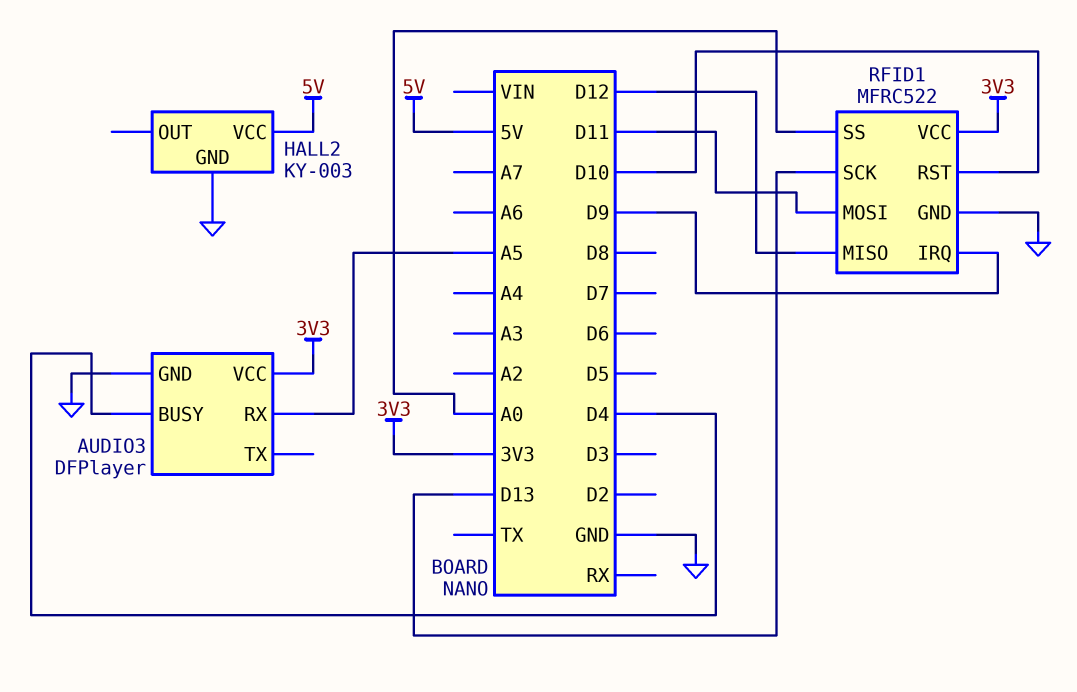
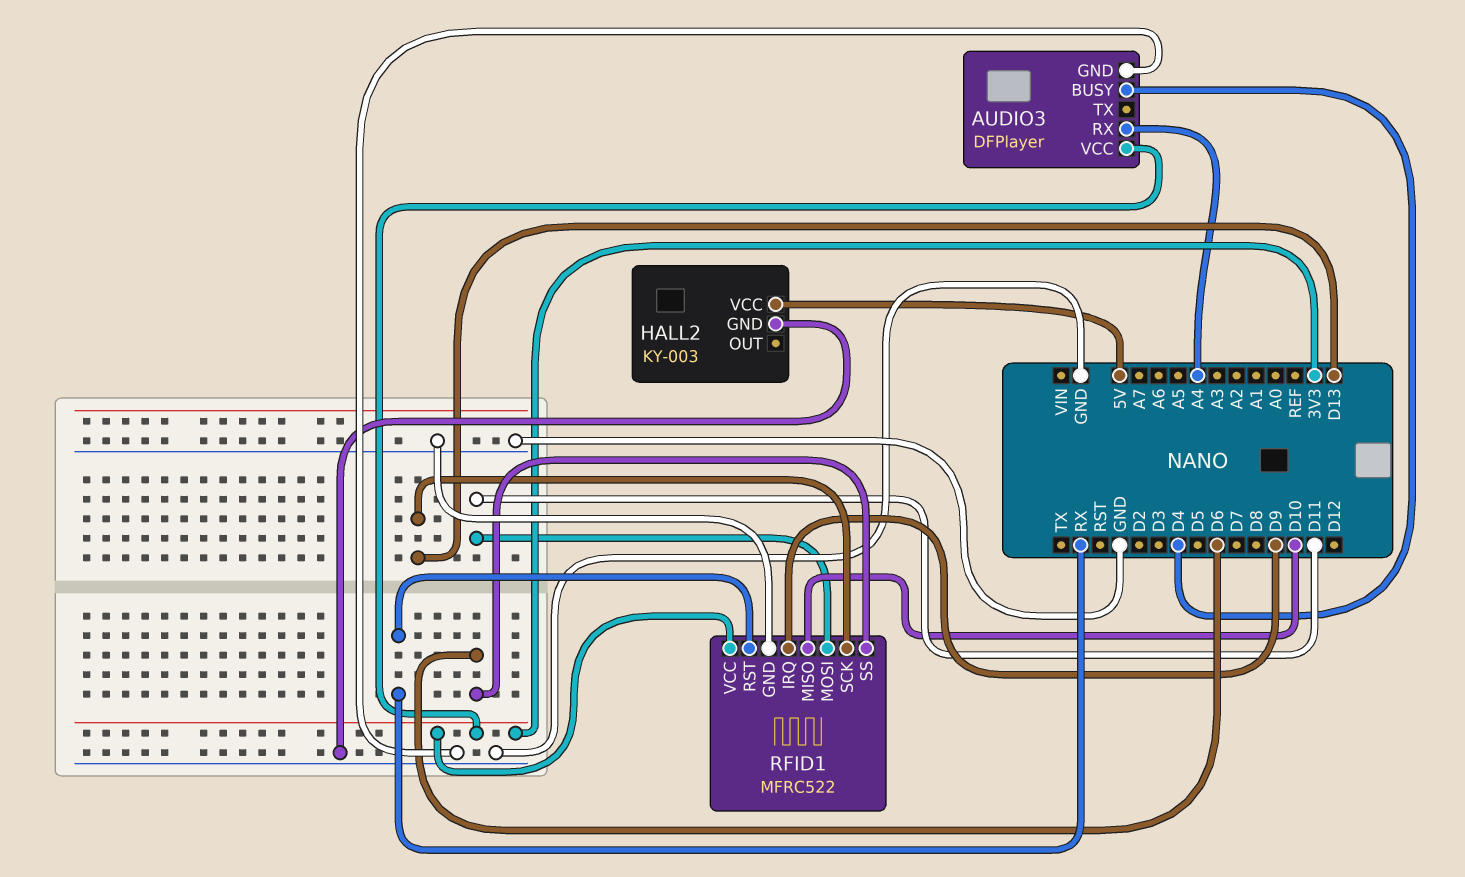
AUDIO3 pin RX: A5 -> A4
RFID1 pin MISO: D12 -> D10
RFID1 pin RST: D10 -> RX
RFID1 pin SS: A0 -> D6

